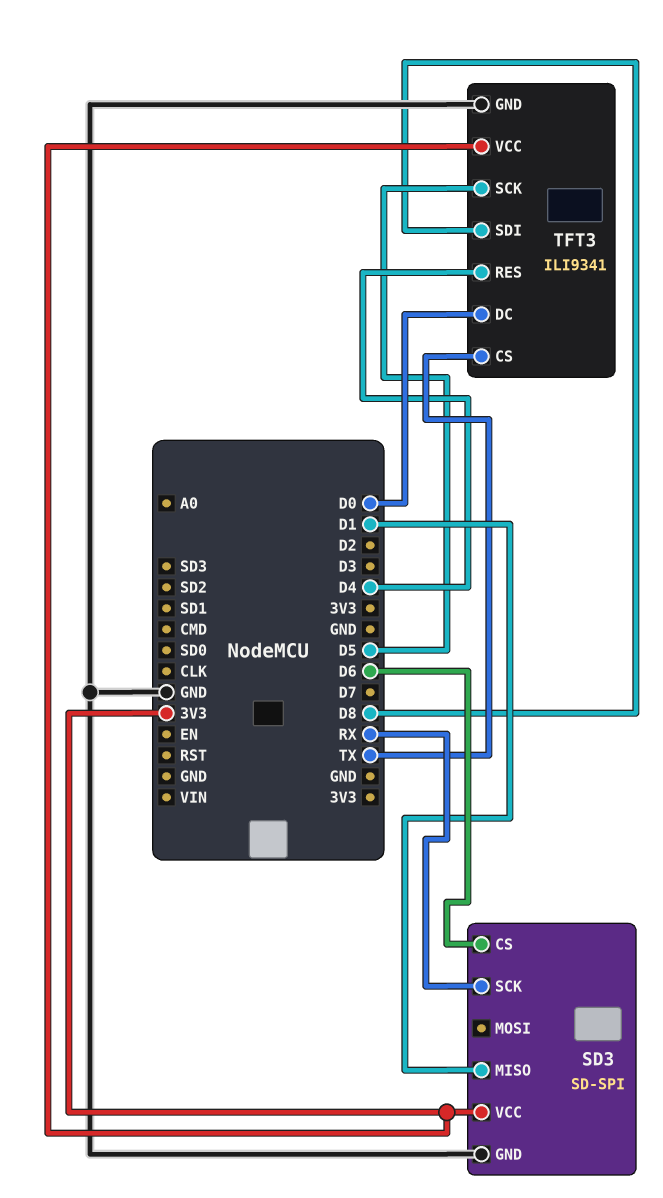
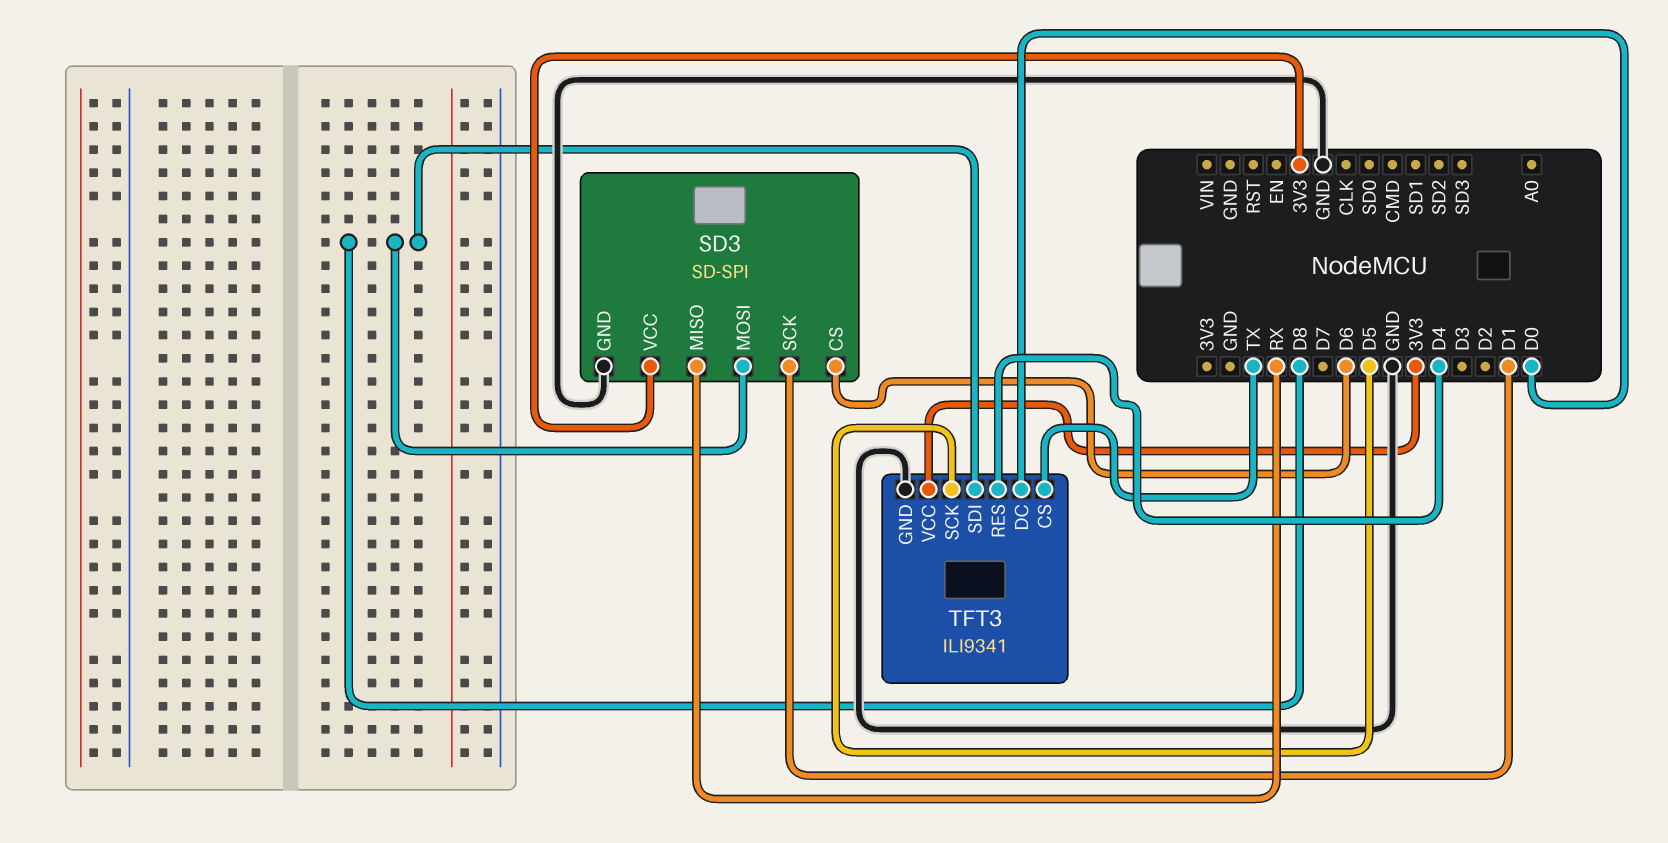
SD3 pin MISO: D1 -> RX
SD3 pin MOSI: none -> D8
SD3 pin SCK: RX -> D1

